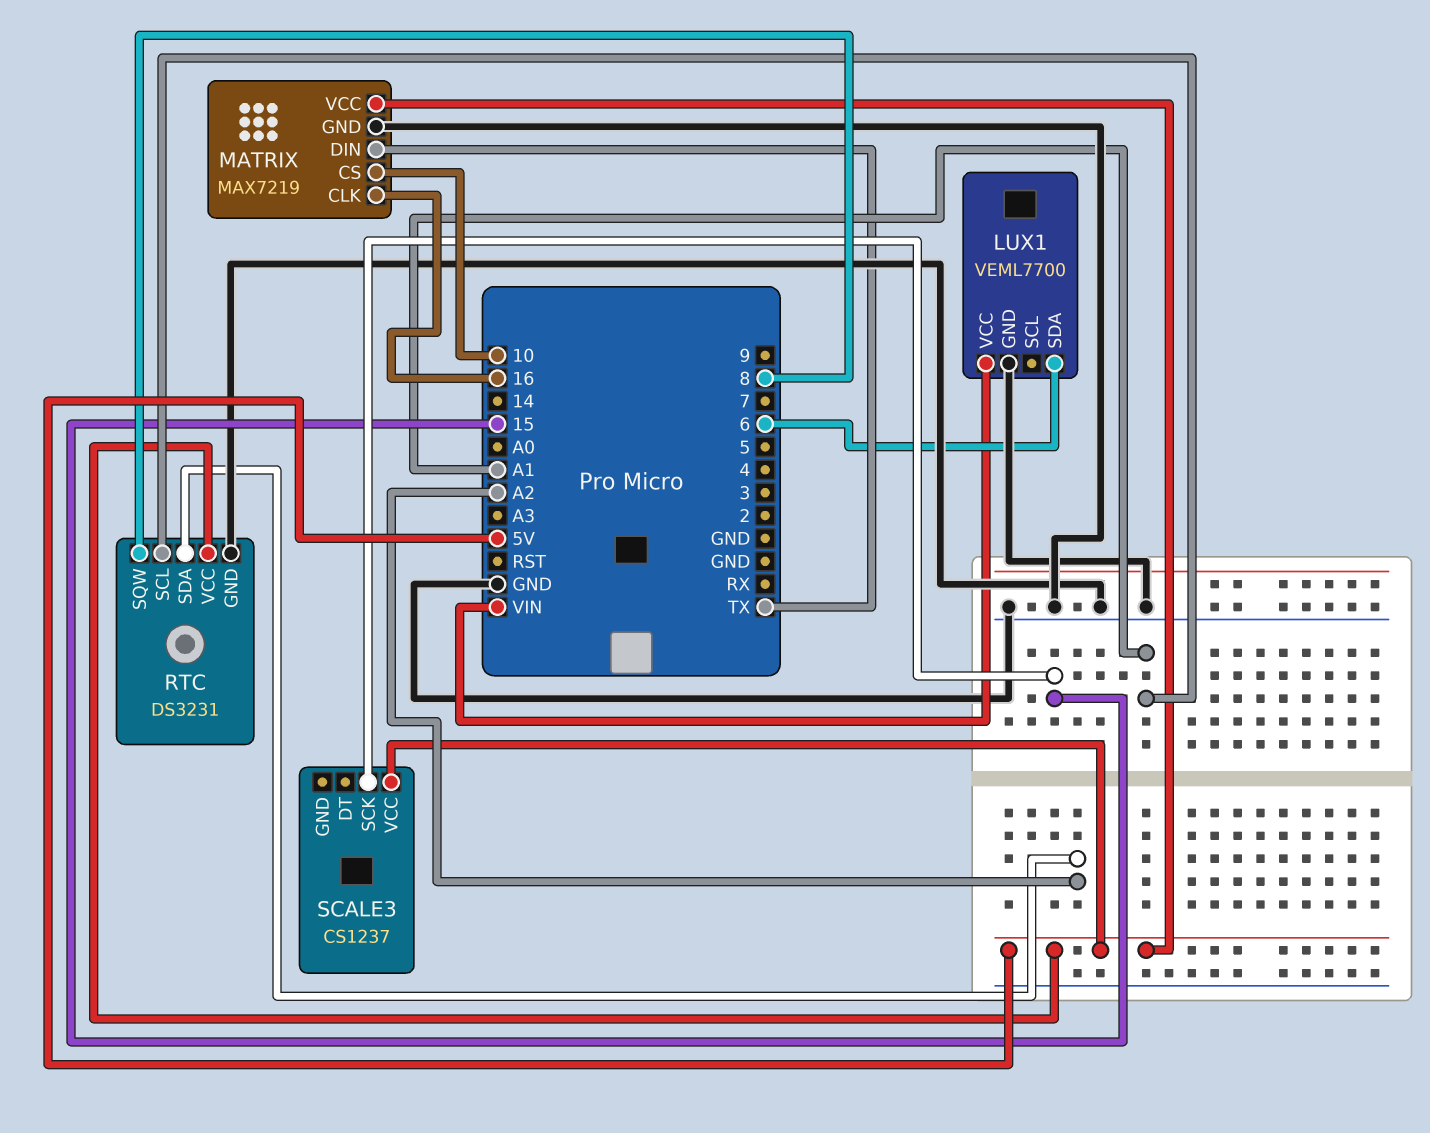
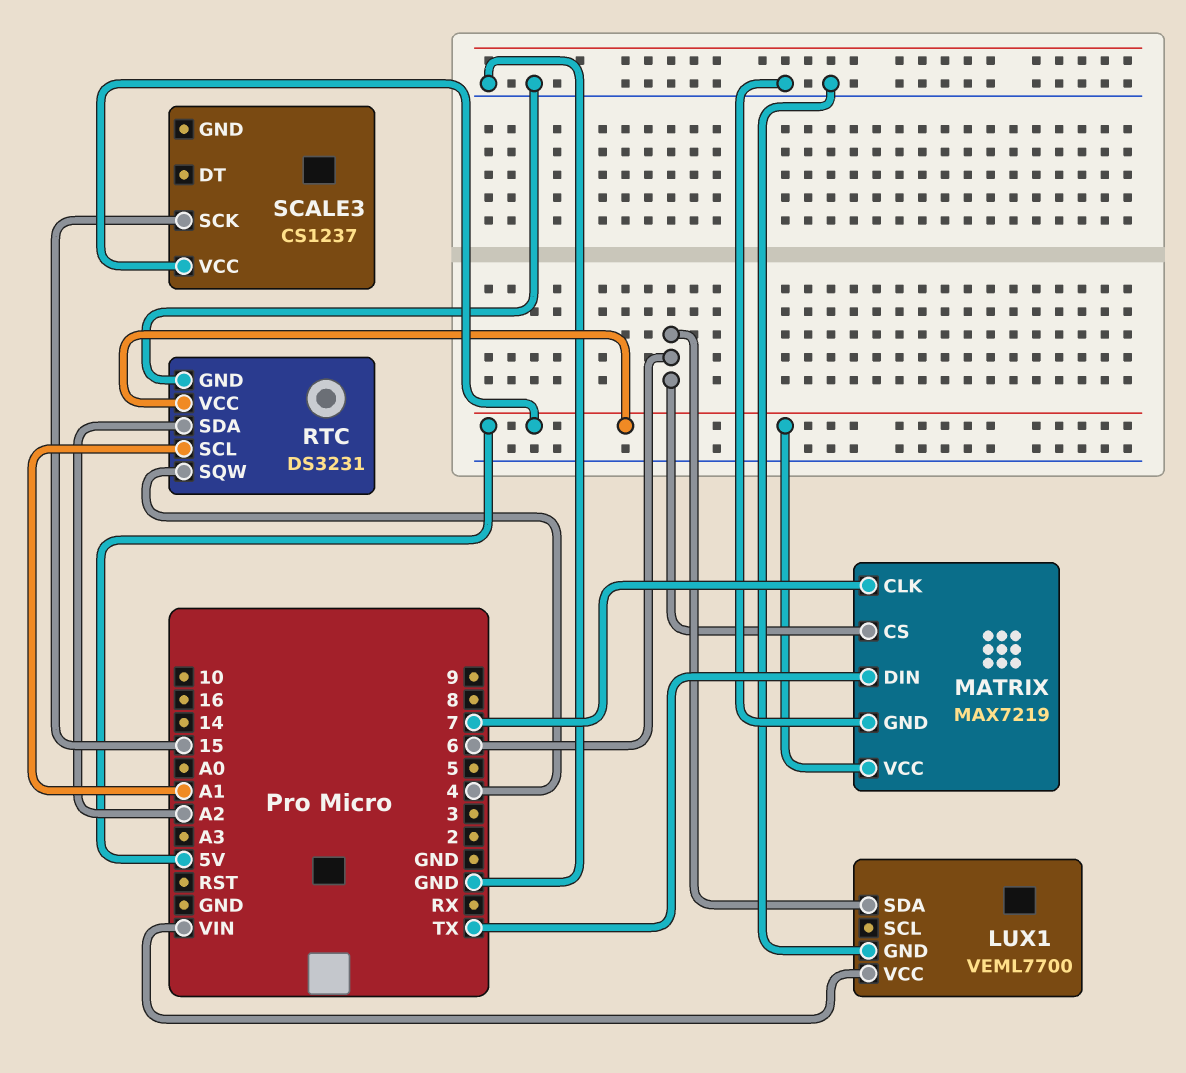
MATRIX pin CLK: 16 -> 7
MATRIX pin CS: 10 -> 6
RTC pin SQW: 8 -> 4

